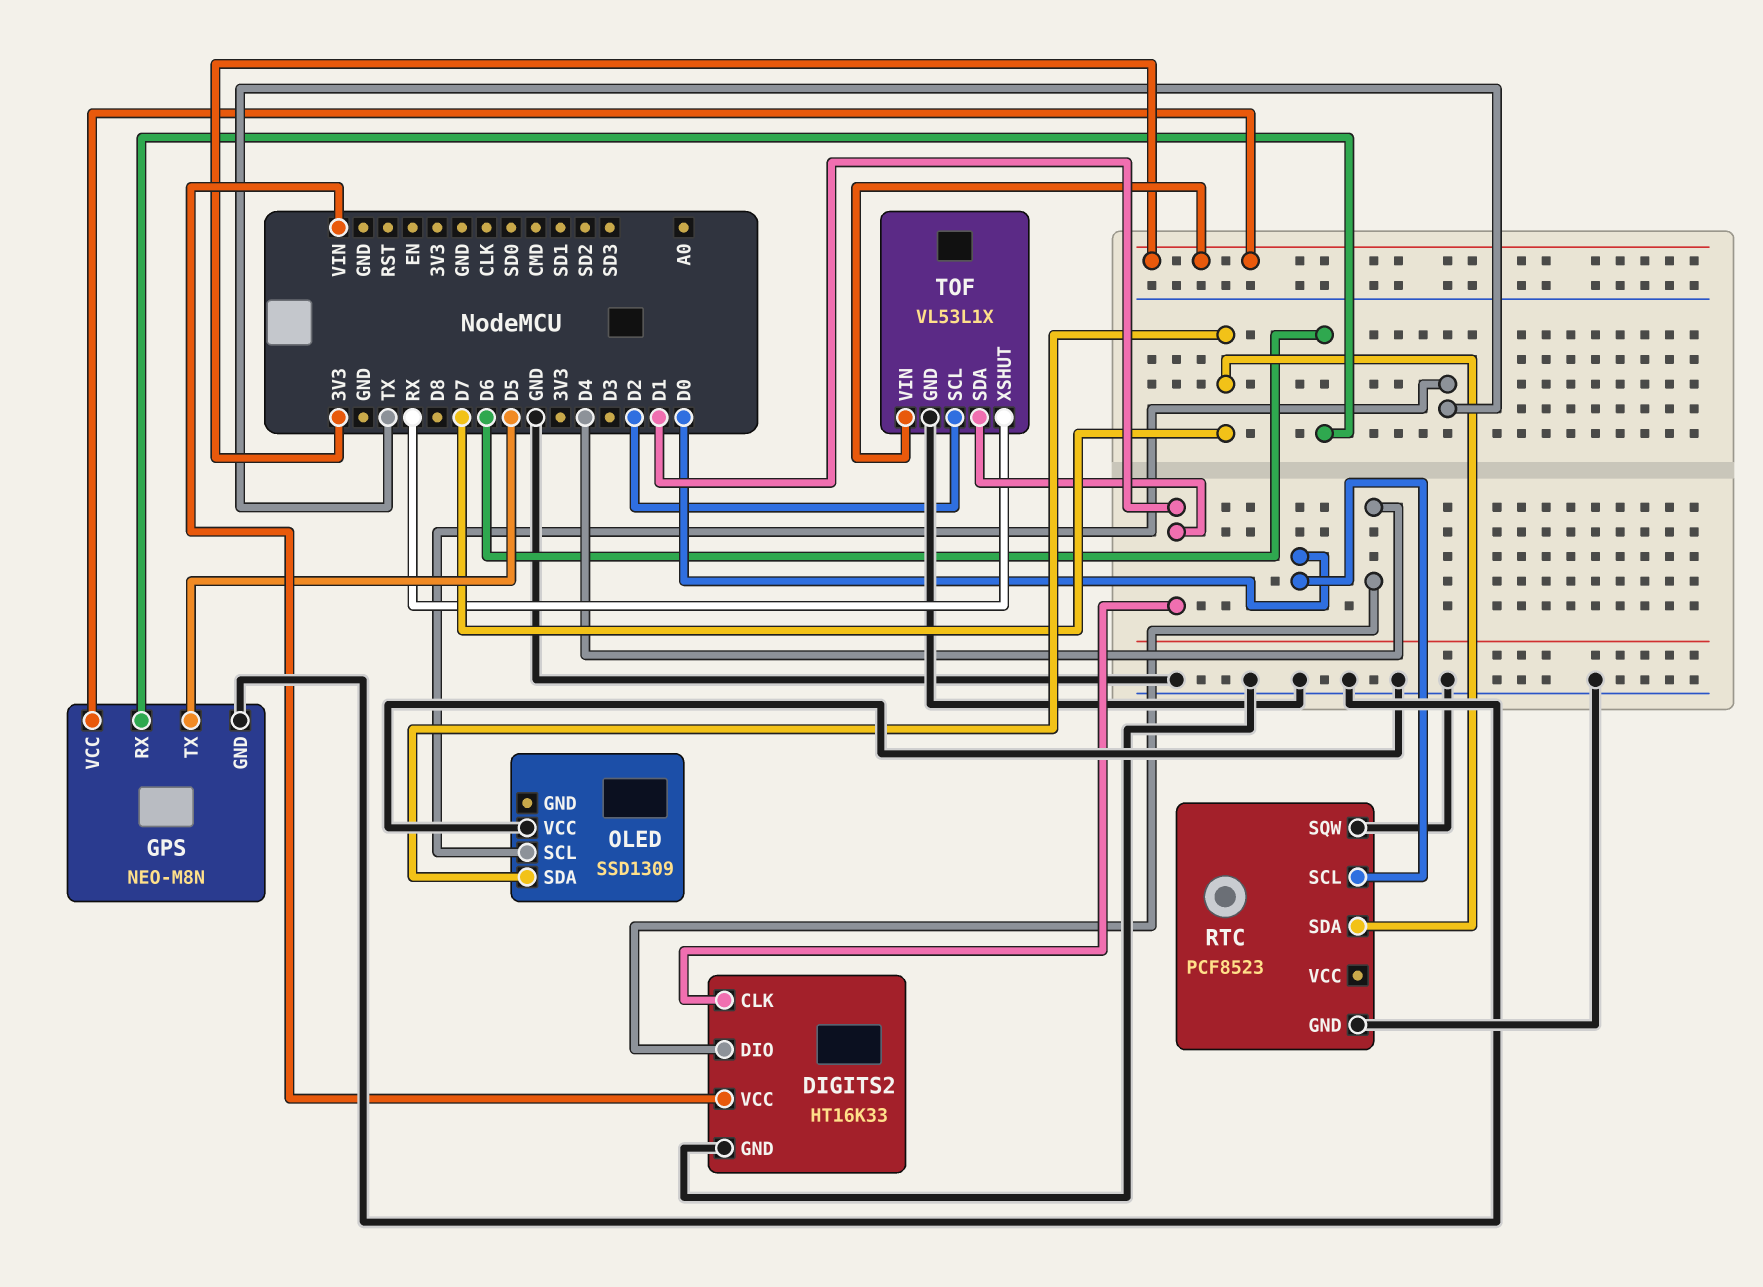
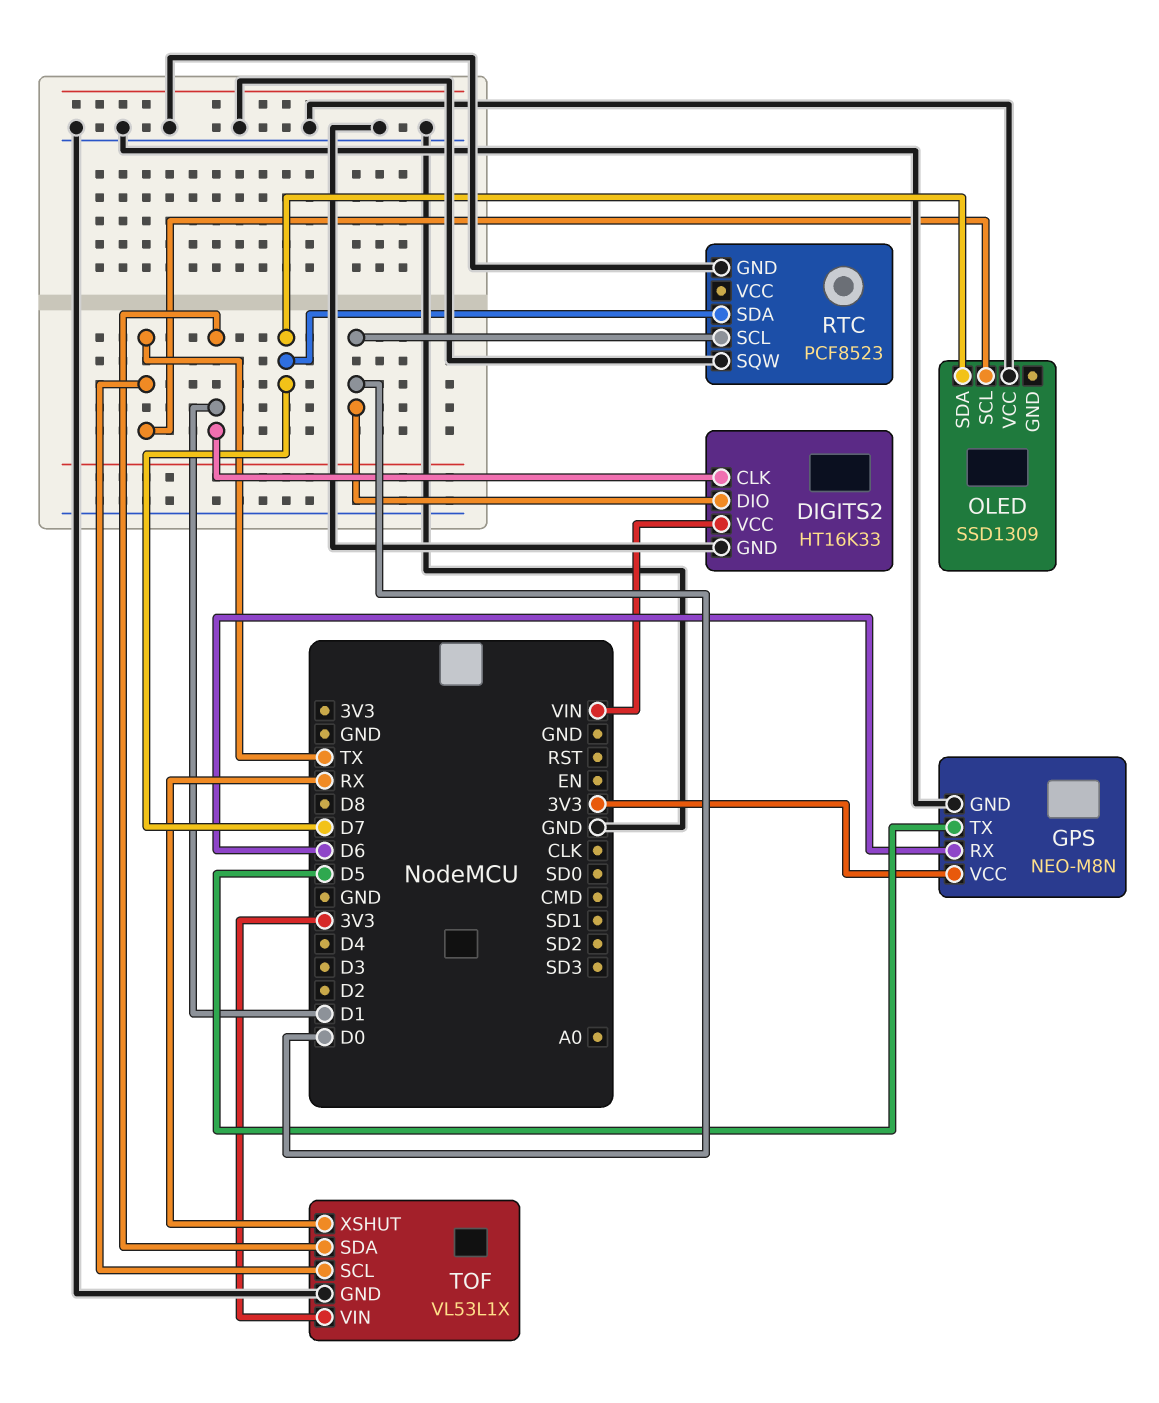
DIGITS2 pin DIO: D4 -> D0
TOF pin SCL: D2 -> TX

